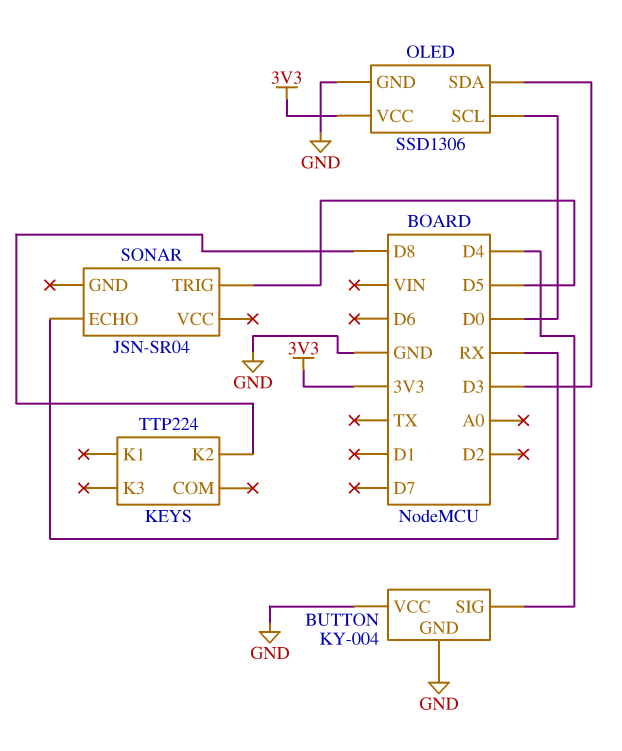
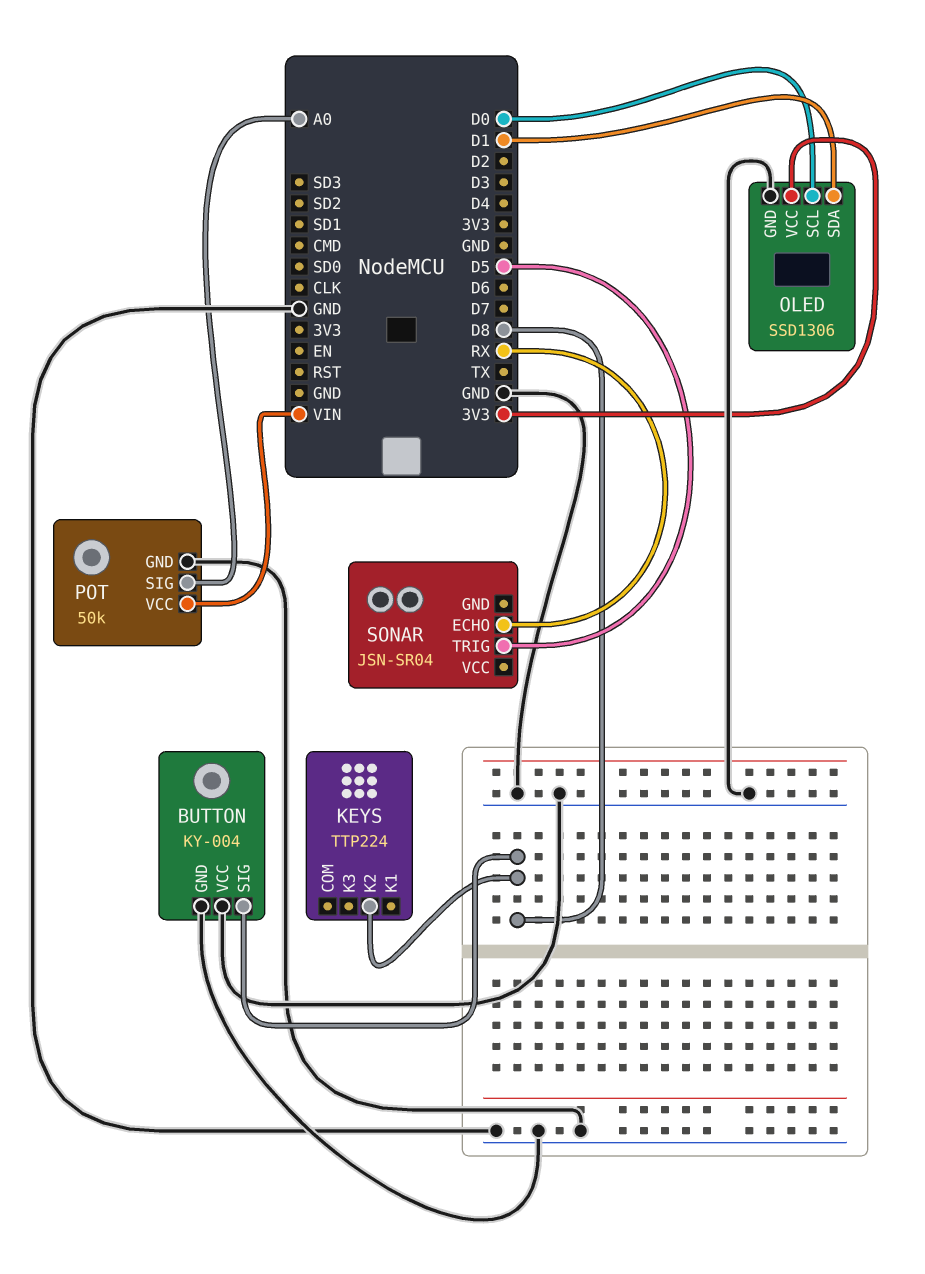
BUTTON pin SIG: D4 -> D8
OLED pin SDA: D3 -> D1
POT: none -> 50k
POT pin GND: none -> GND
POT pin SIG: none -> A0
POT pin VCC: none -> VIN

